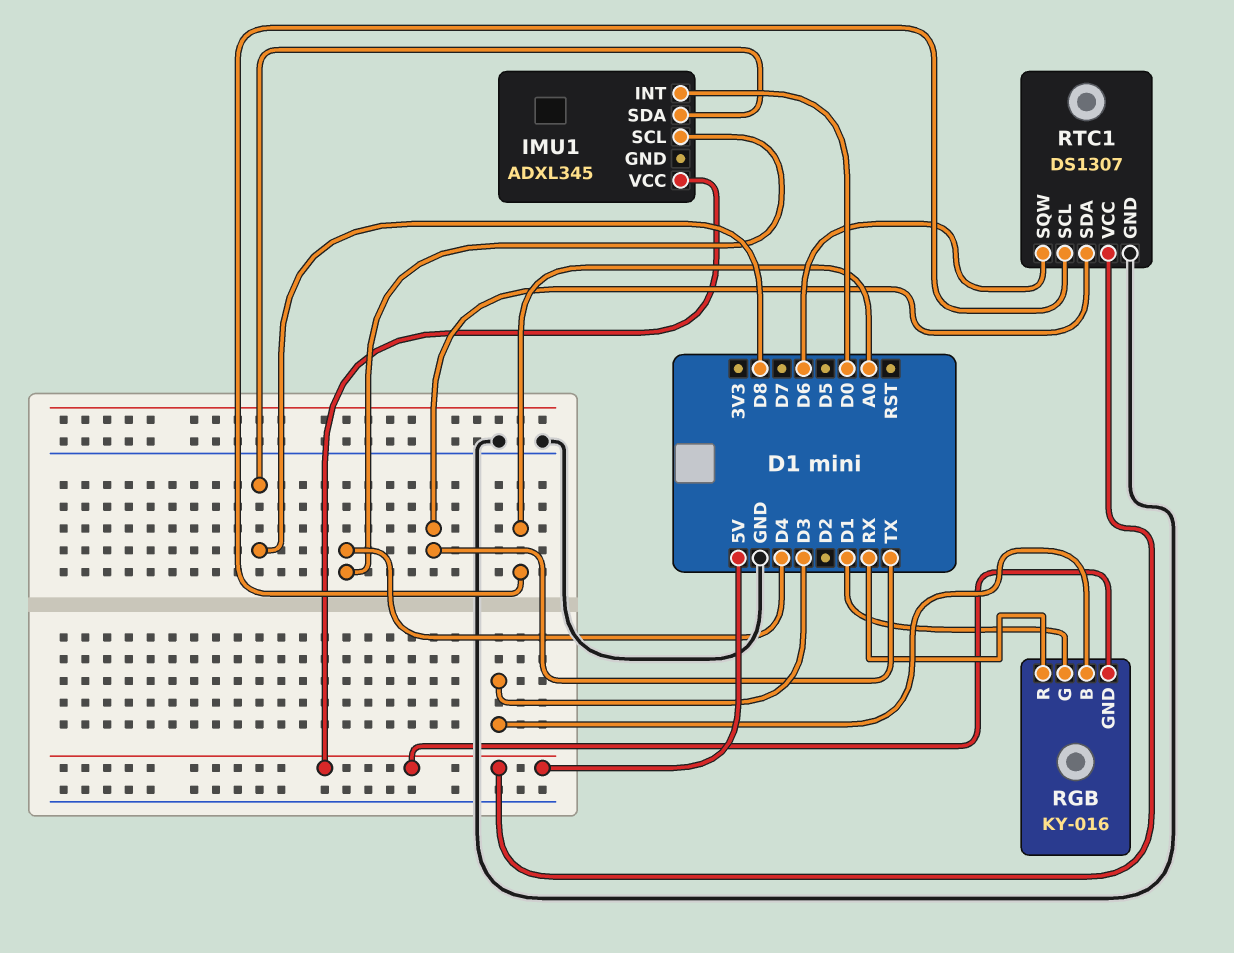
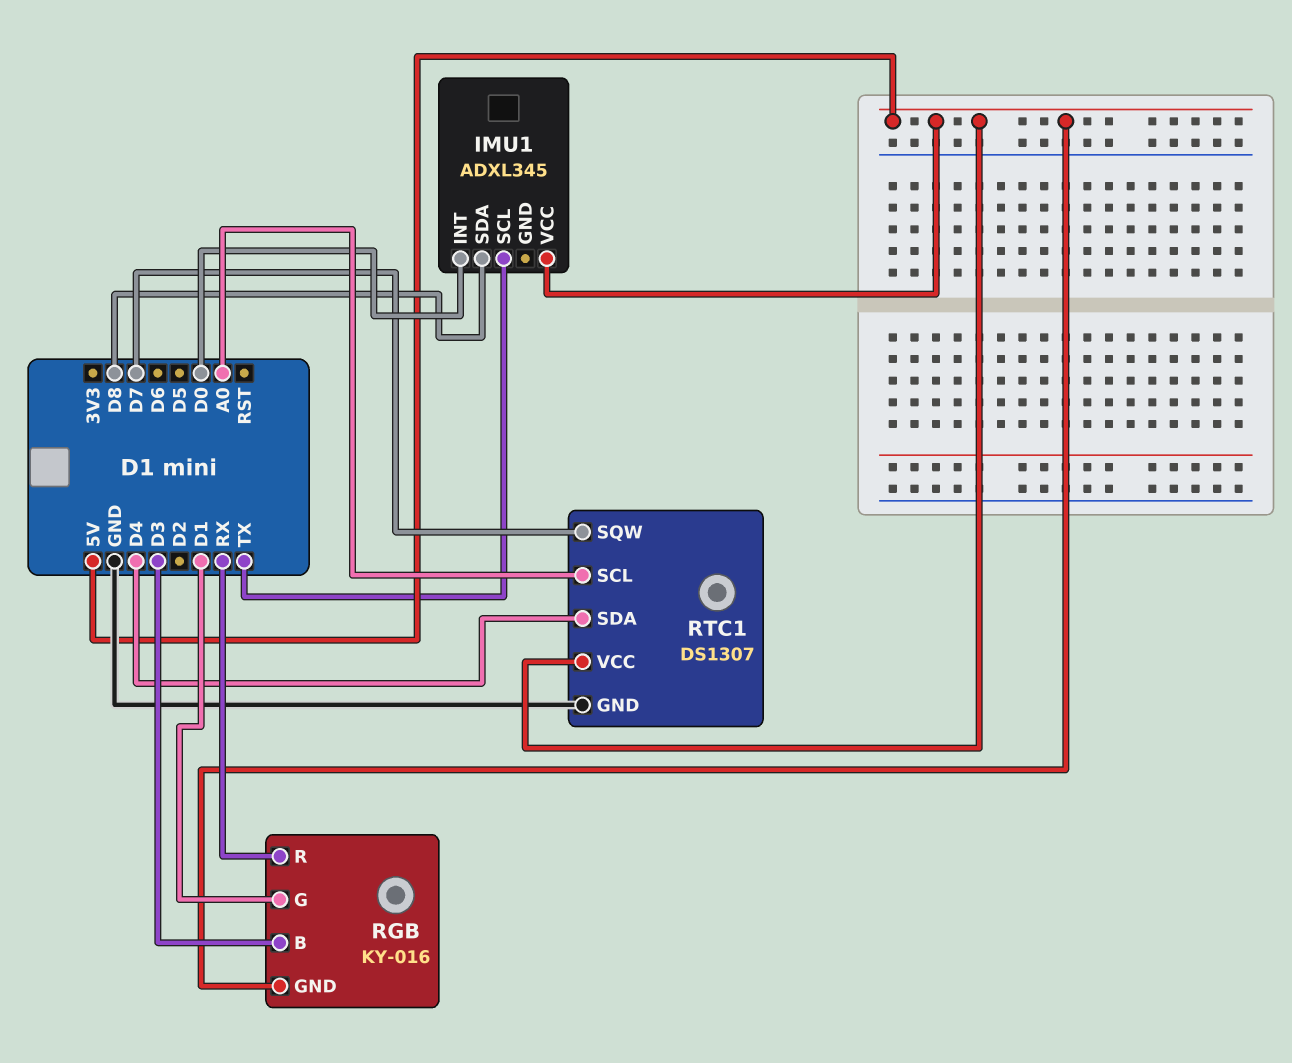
IMU1 pin SCL: D4 -> TX
RTC1 pin SDA: TX -> D4
RTC1 pin SQW: D6 -> D7

